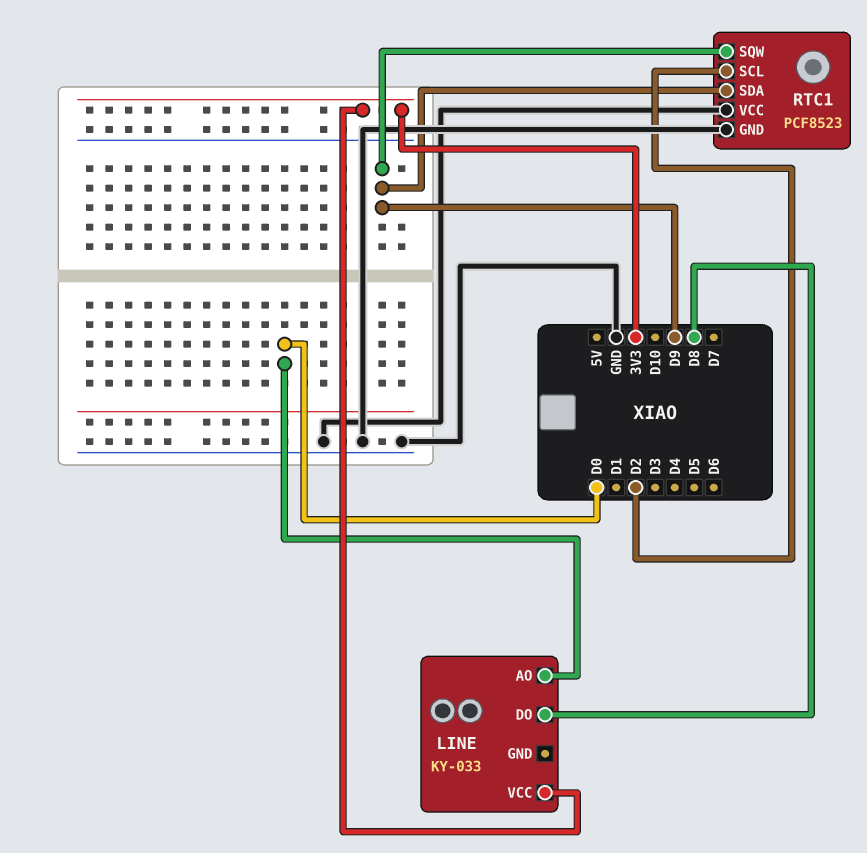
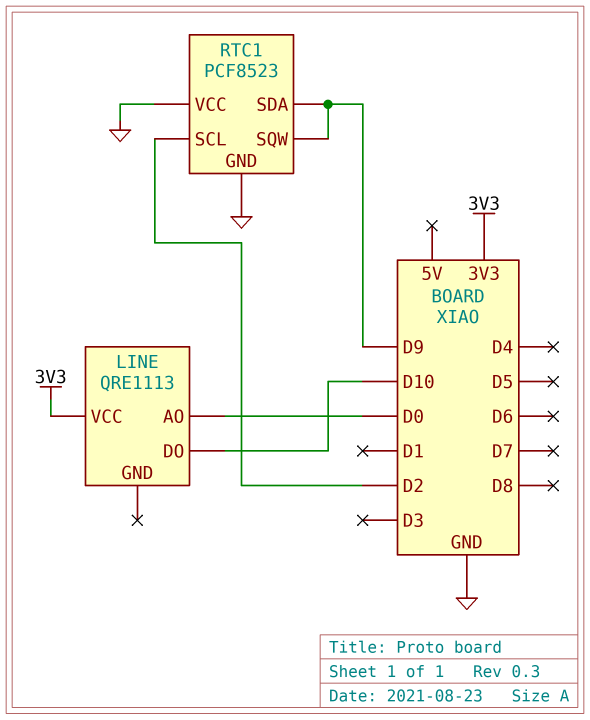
LINE: KY-033 -> QRE1113
LINE pin DO: D8 -> D10

